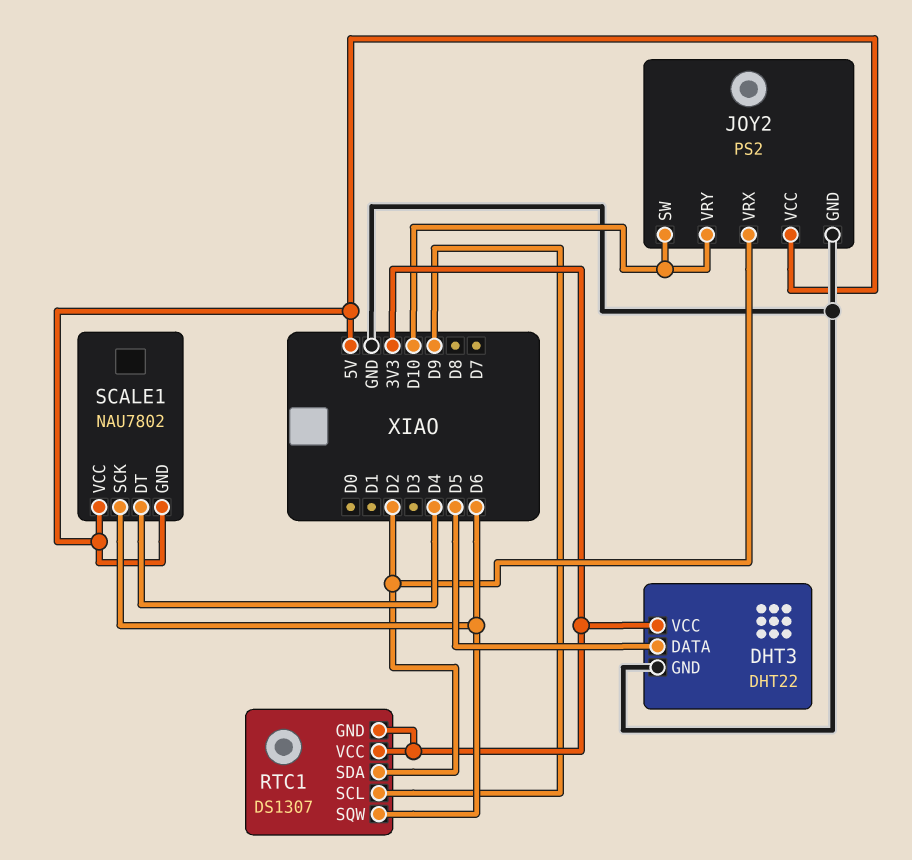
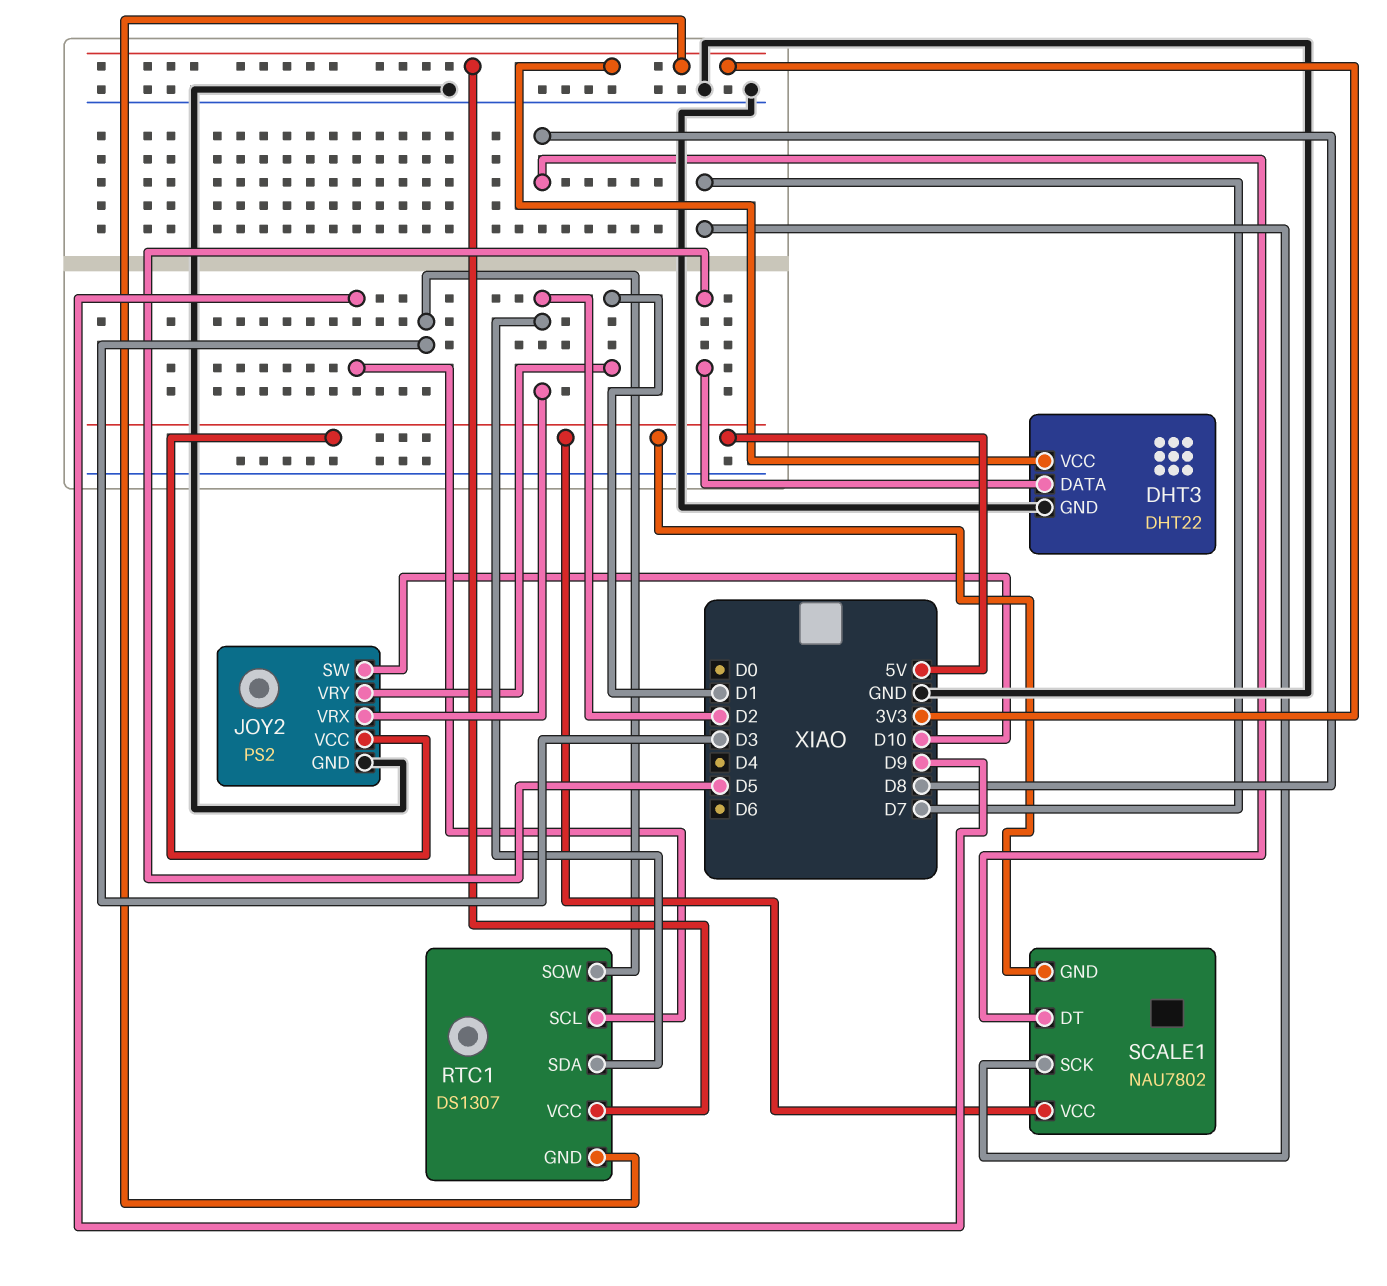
JOY2 pin VRY: D10 -> D1
RTC1 pin SQW: D6 -> D3
SCALE1 pin DT: D4 -> D8
SCALE1 pin SCK: D6 -> D7

